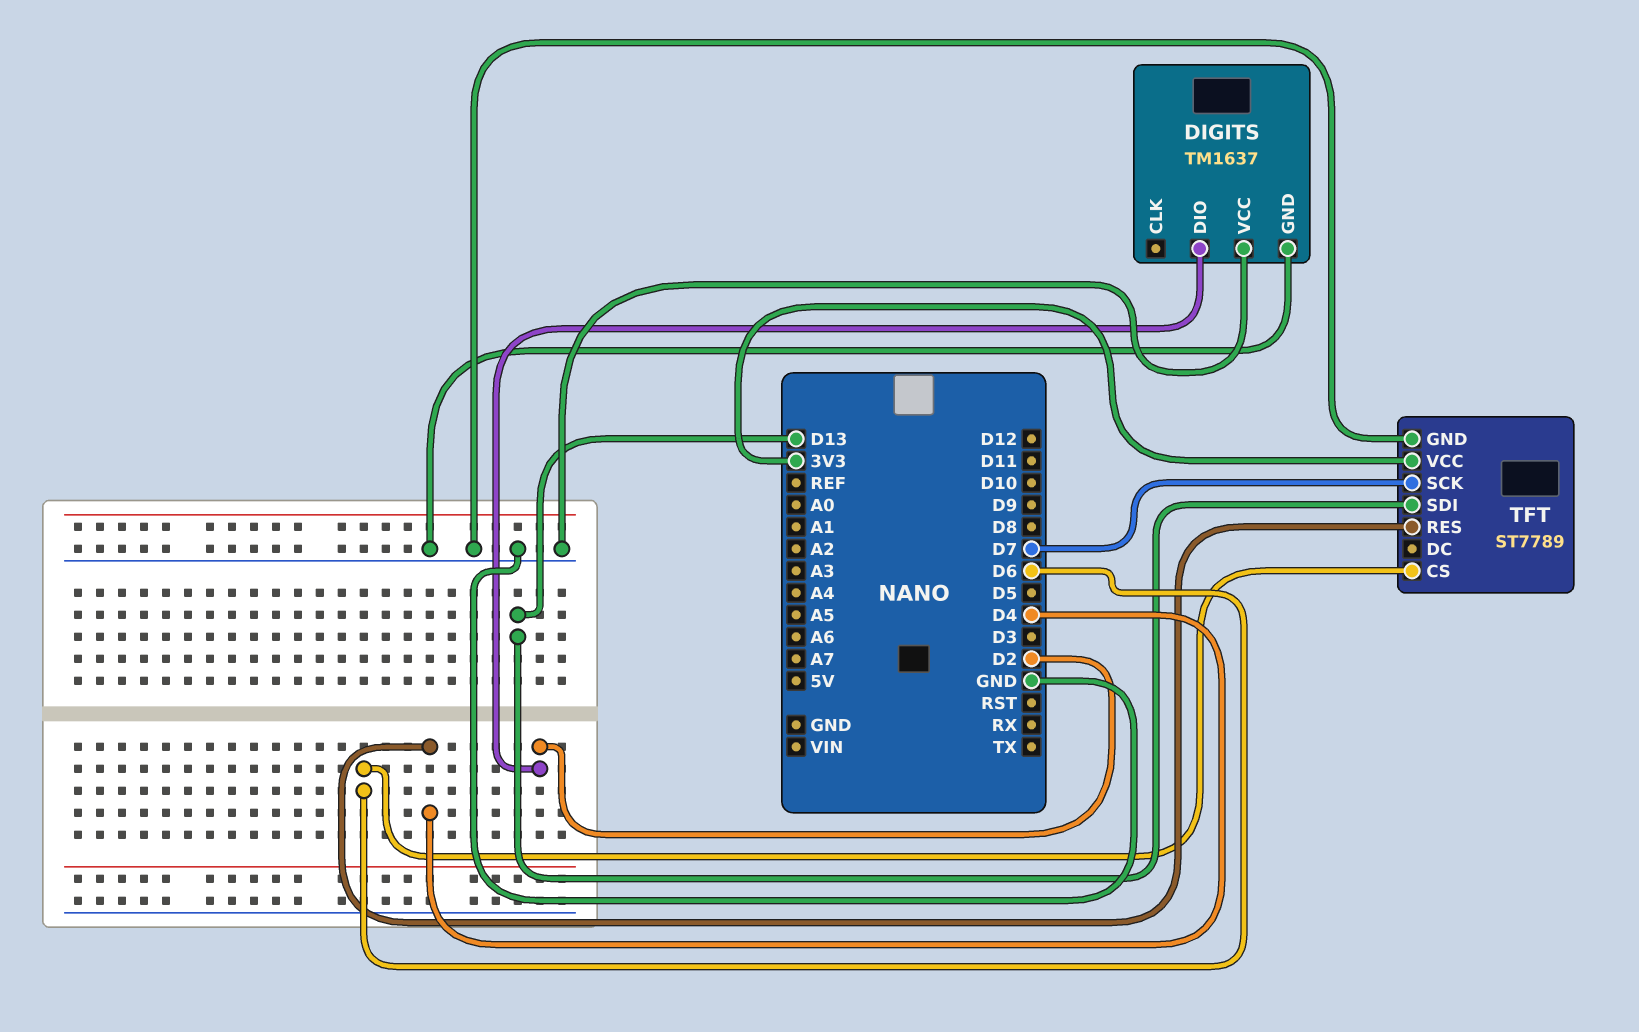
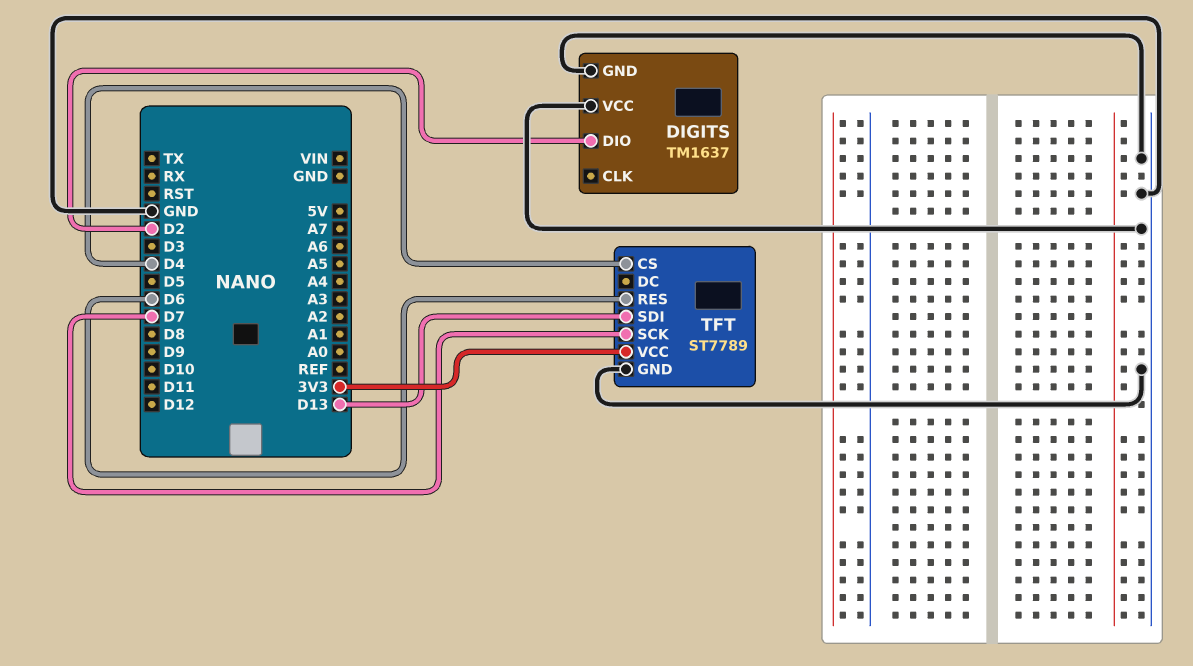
TFT pin CS: D6 -> D4
TFT pin RES: D4 -> D6

